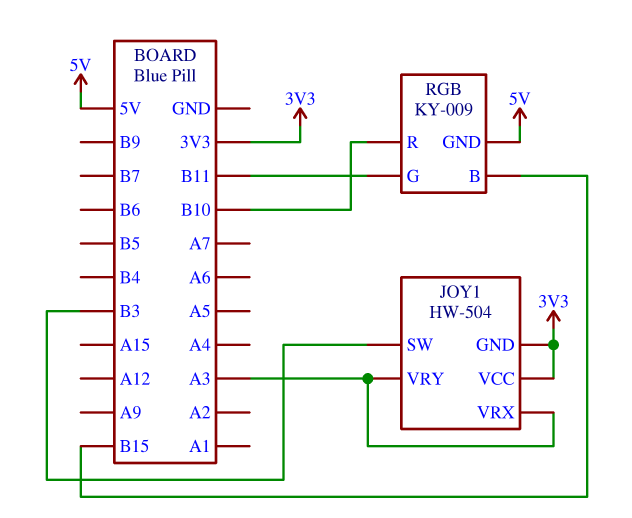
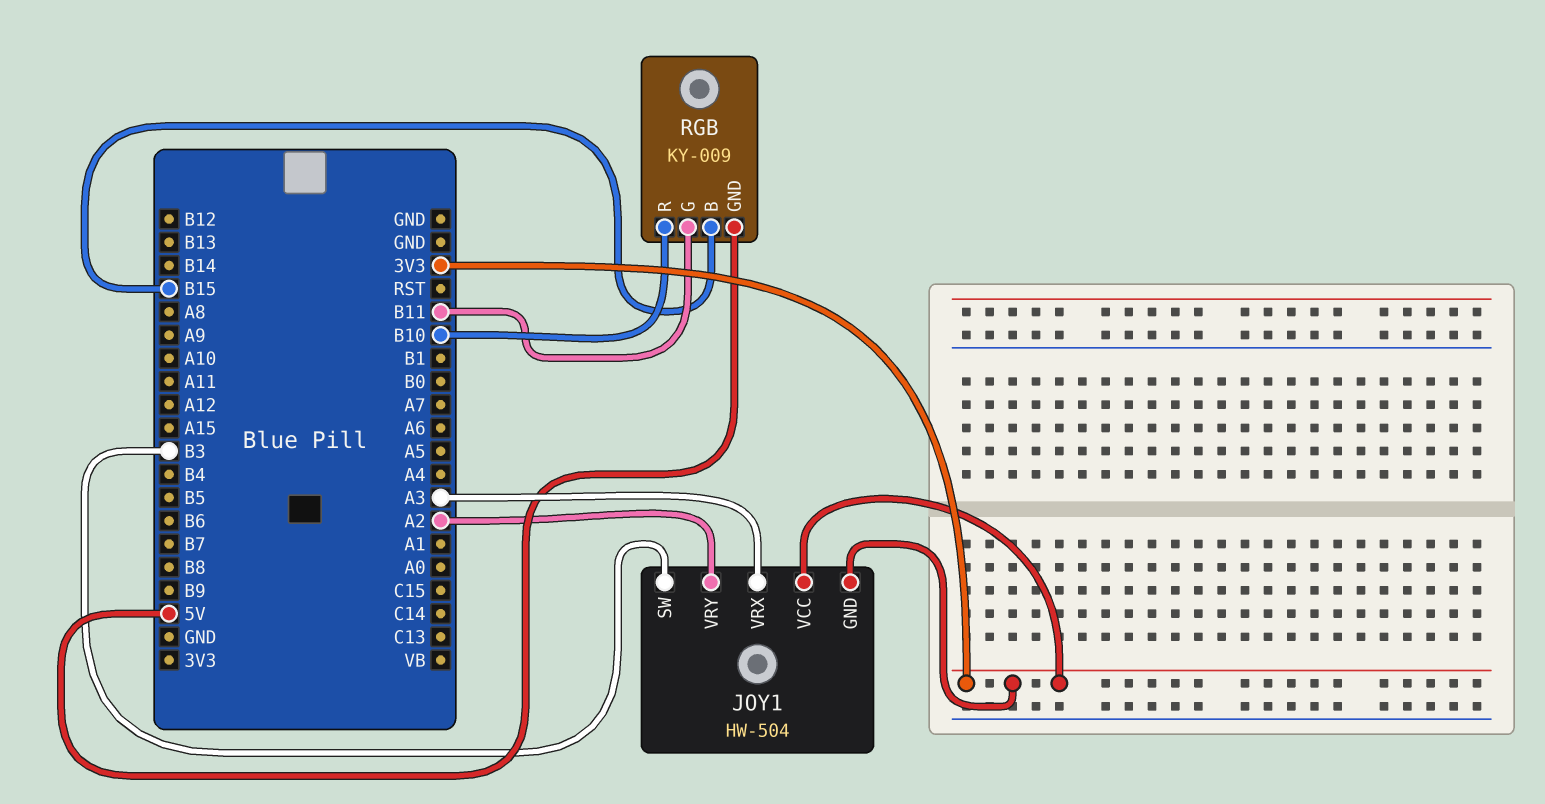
JOY1 pin VRY: A3 -> A2

